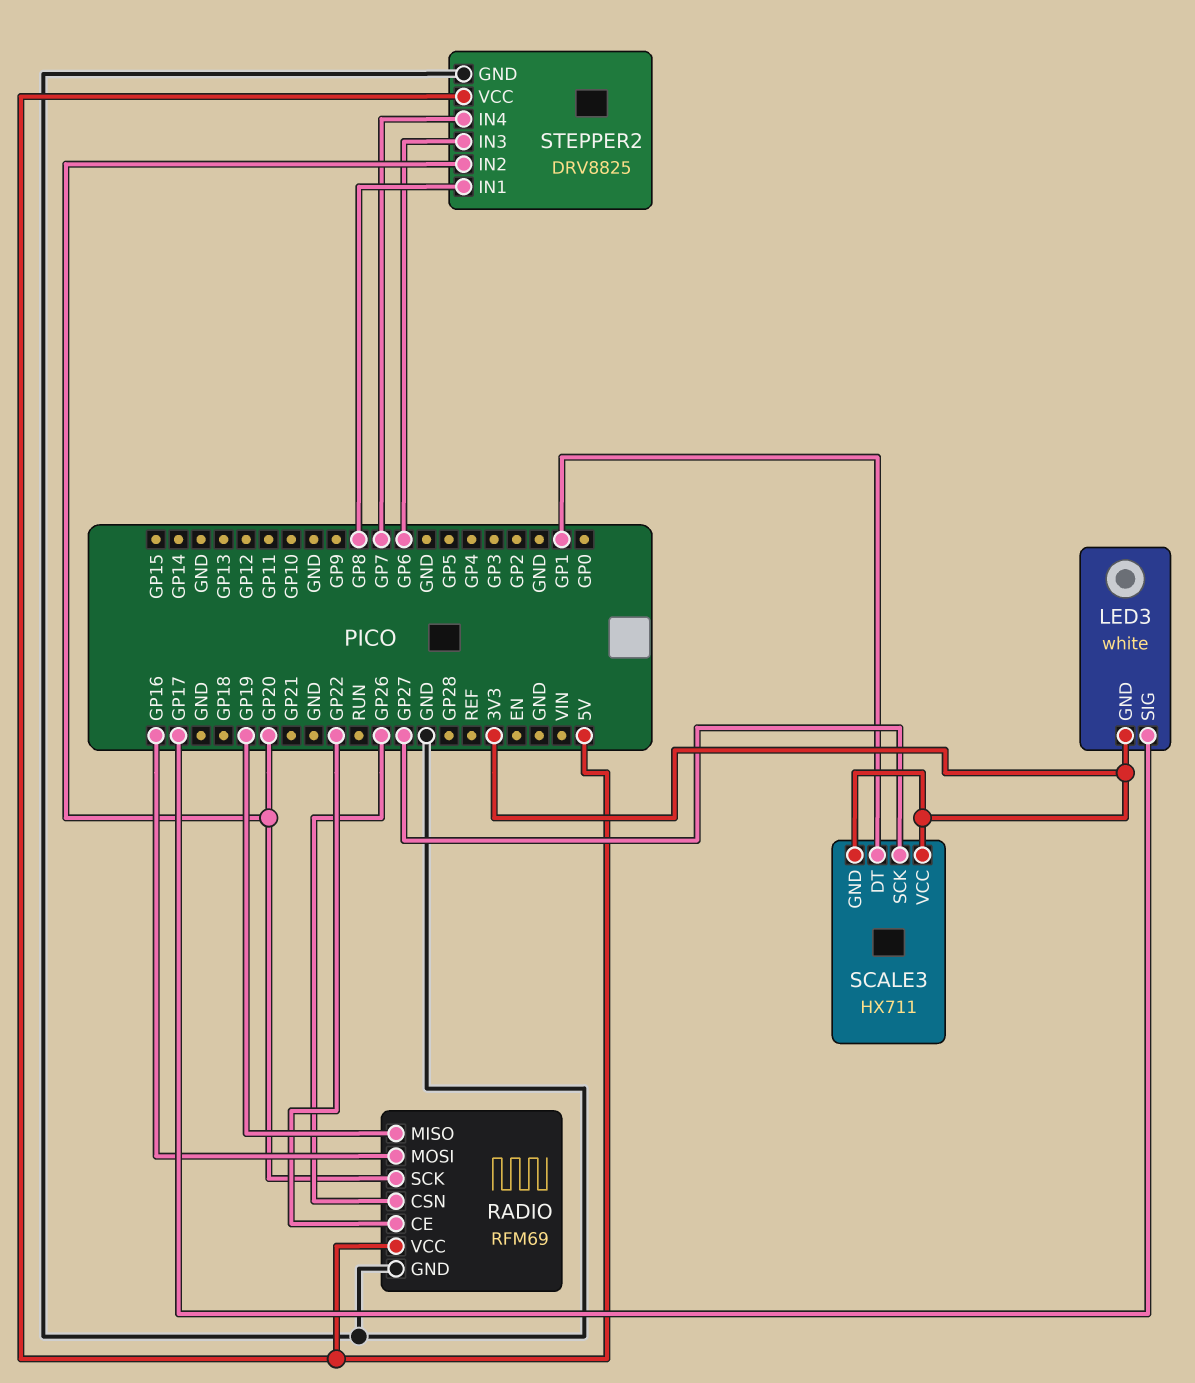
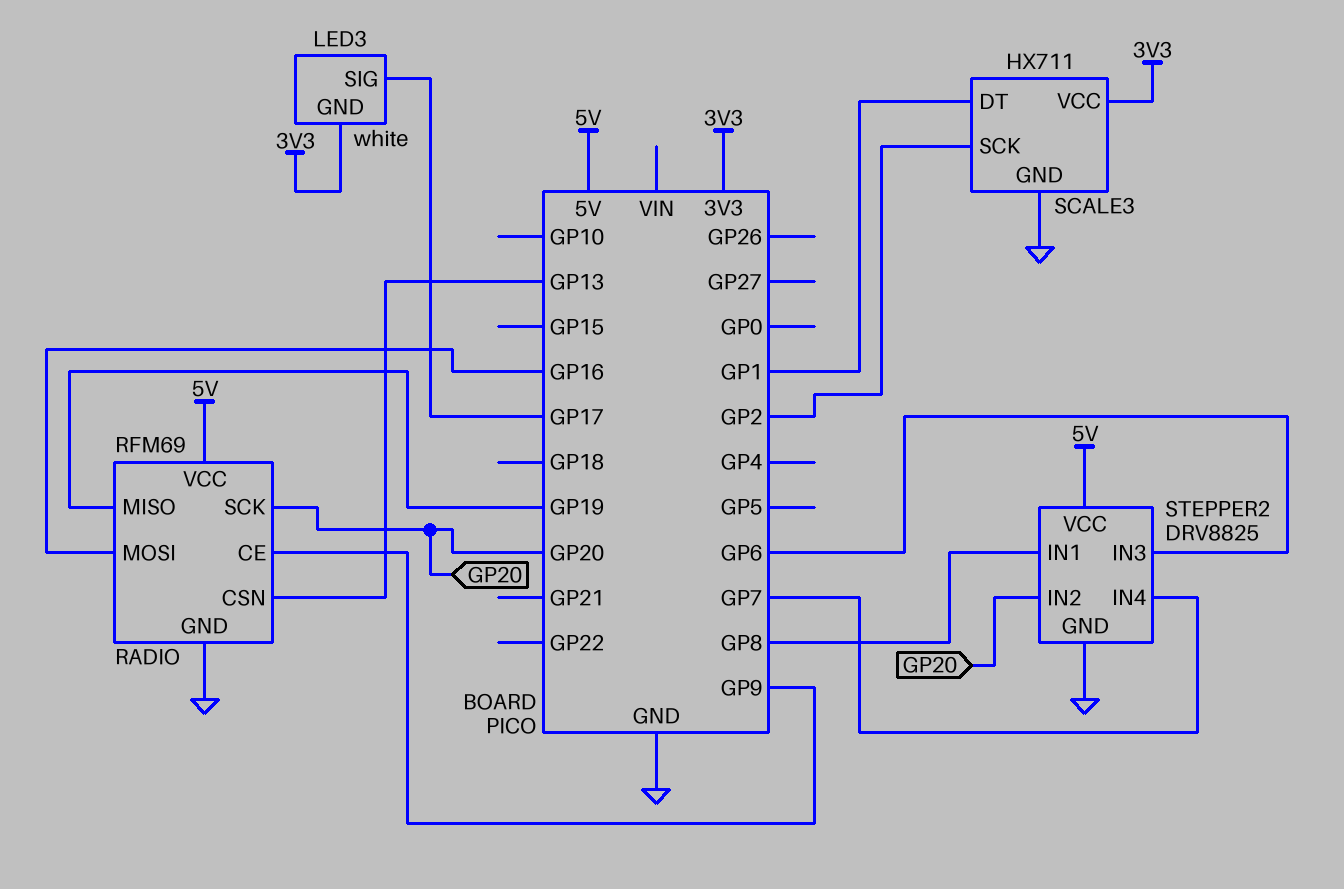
RADIO pin CE: GP22 -> GP9
RADIO pin CSN: GP26 -> GP13
SCALE3 pin GND: 3V3 -> GND
SCALE3 pin SCK: GP27 -> GP2

